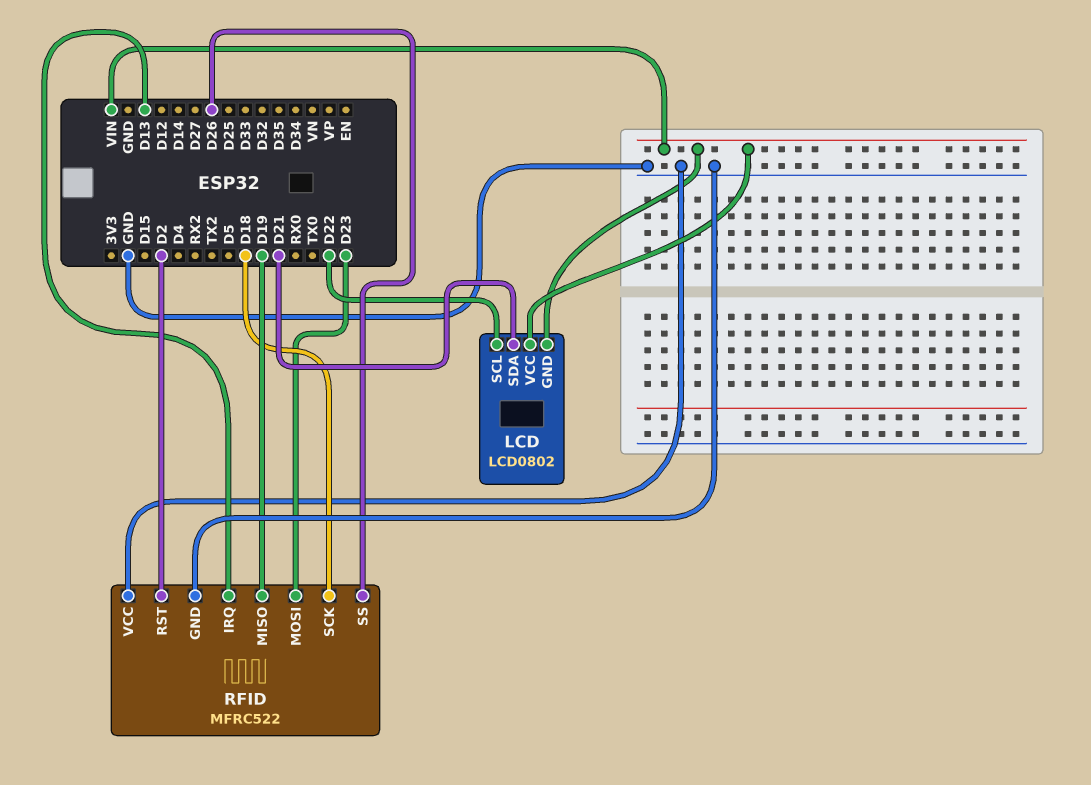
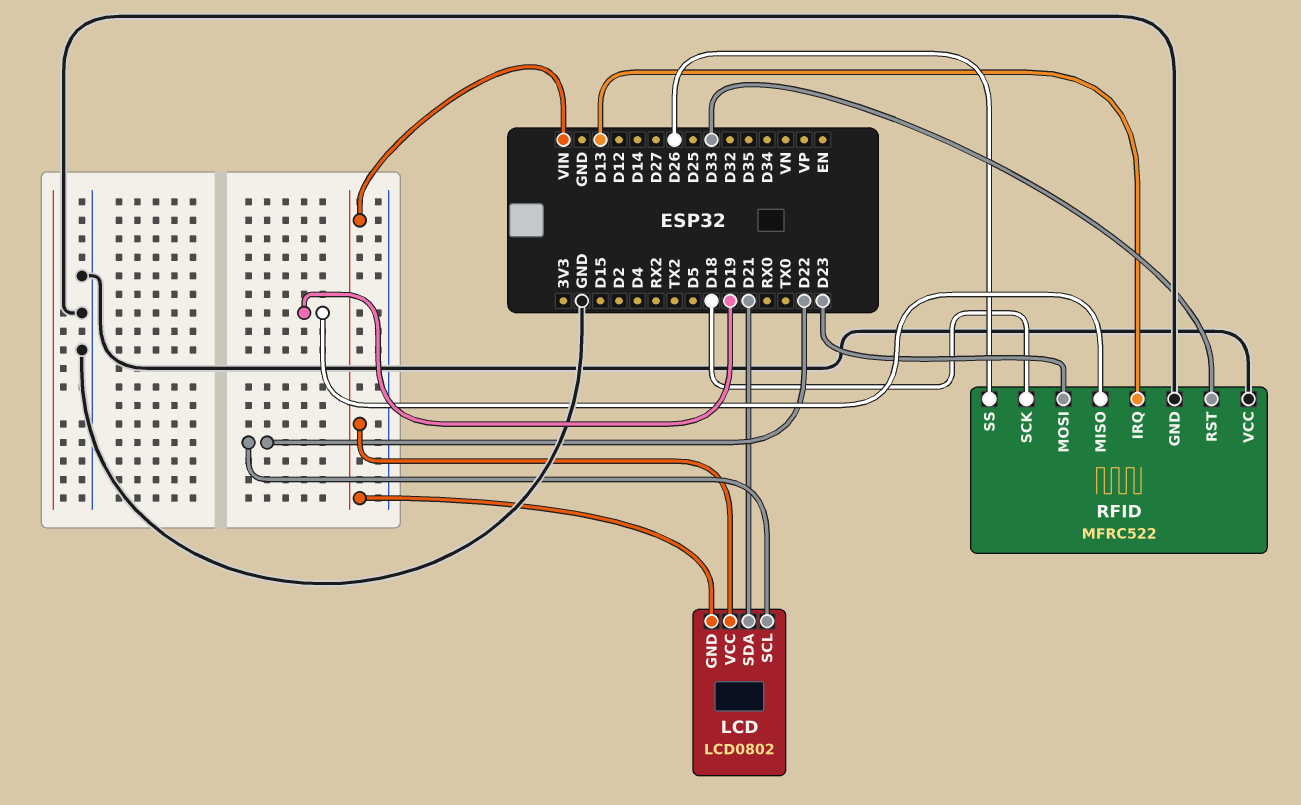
RFID pin RST: D2 -> D33

